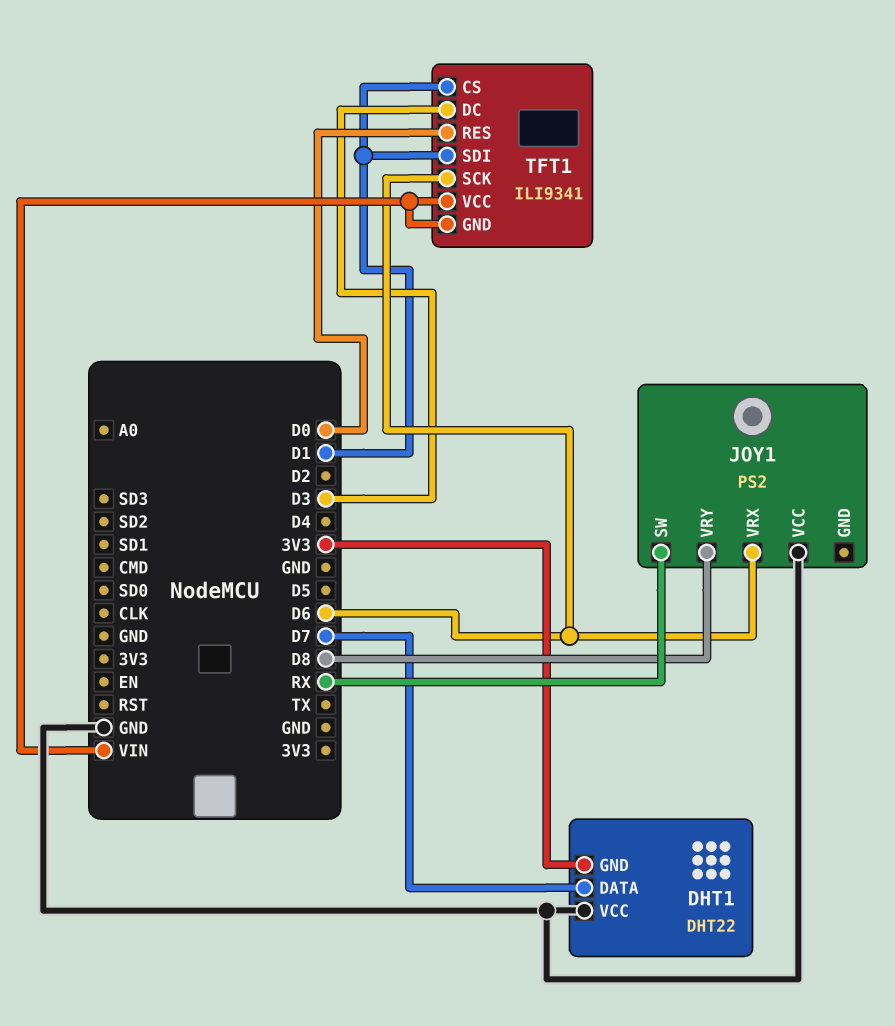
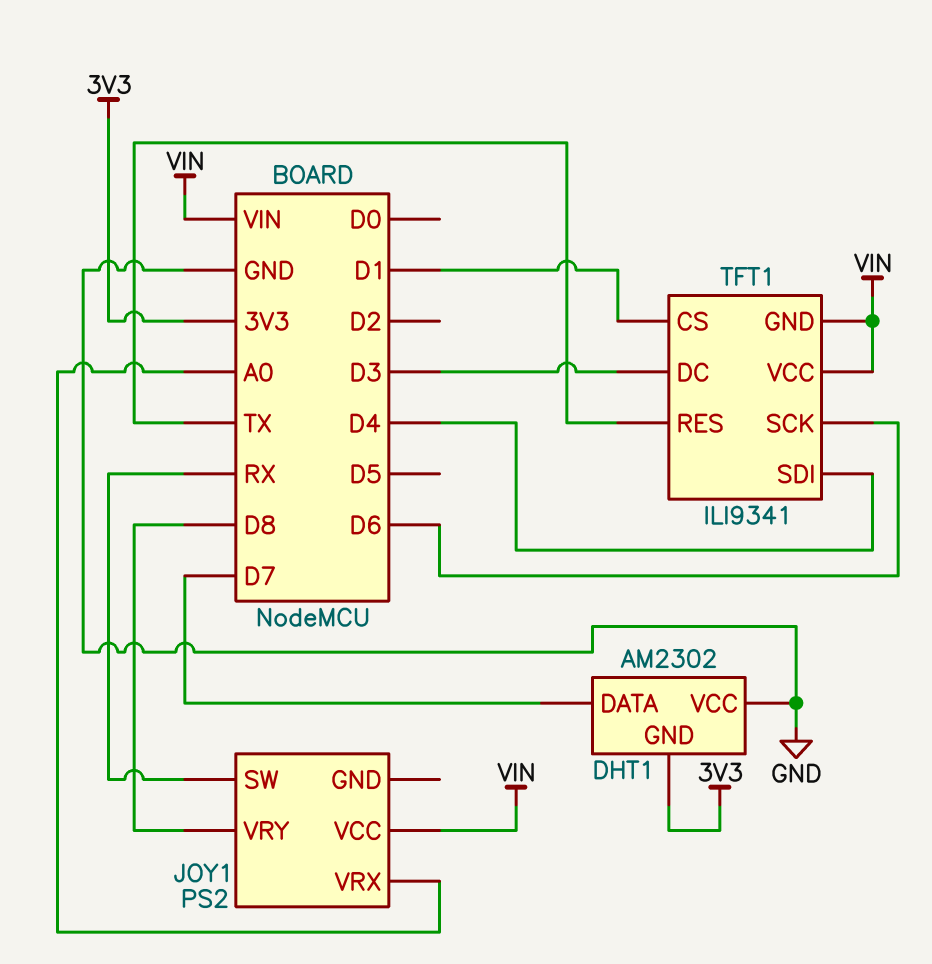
DHT1: DHT22 -> AM2302
JOY1 pin VCC: GND -> VIN
JOY1 pin VRX: D6 -> A0
TFT1 pin RES: D0 -> TX
TFT1 pin SDI: D1 -> D4

